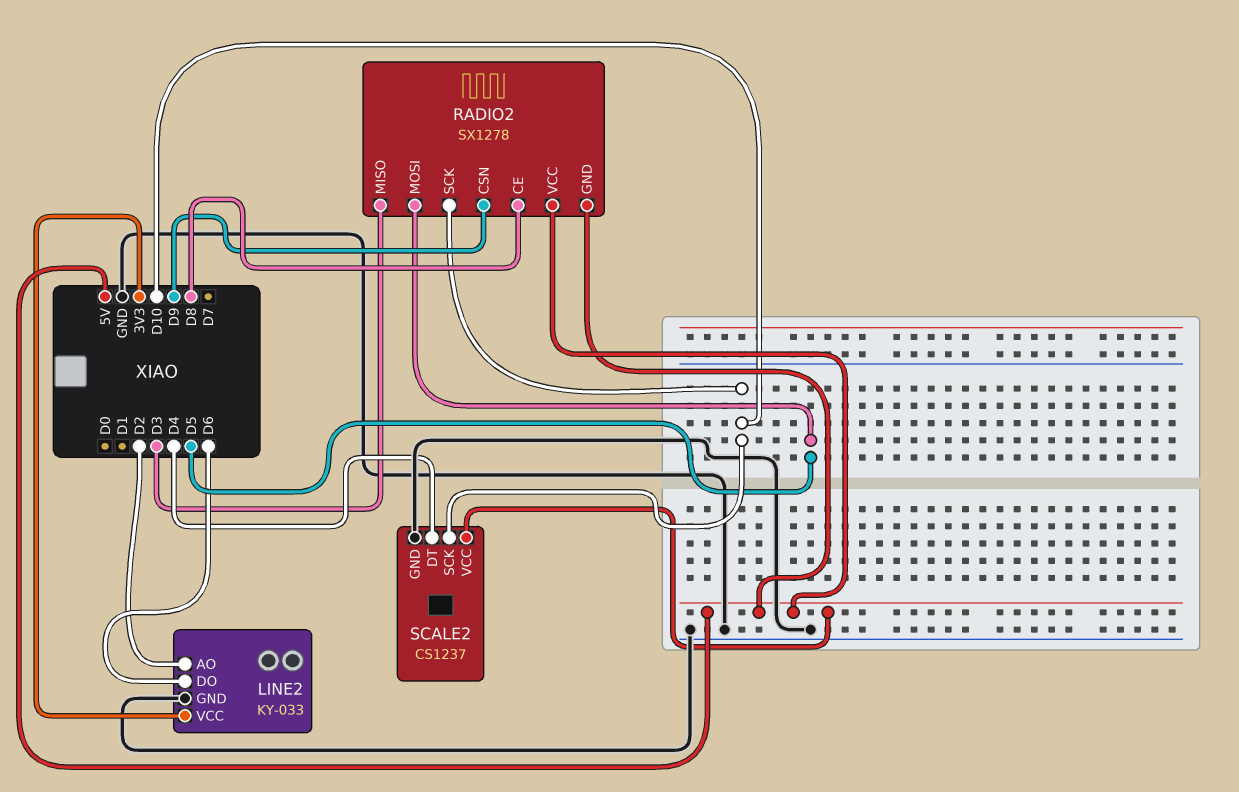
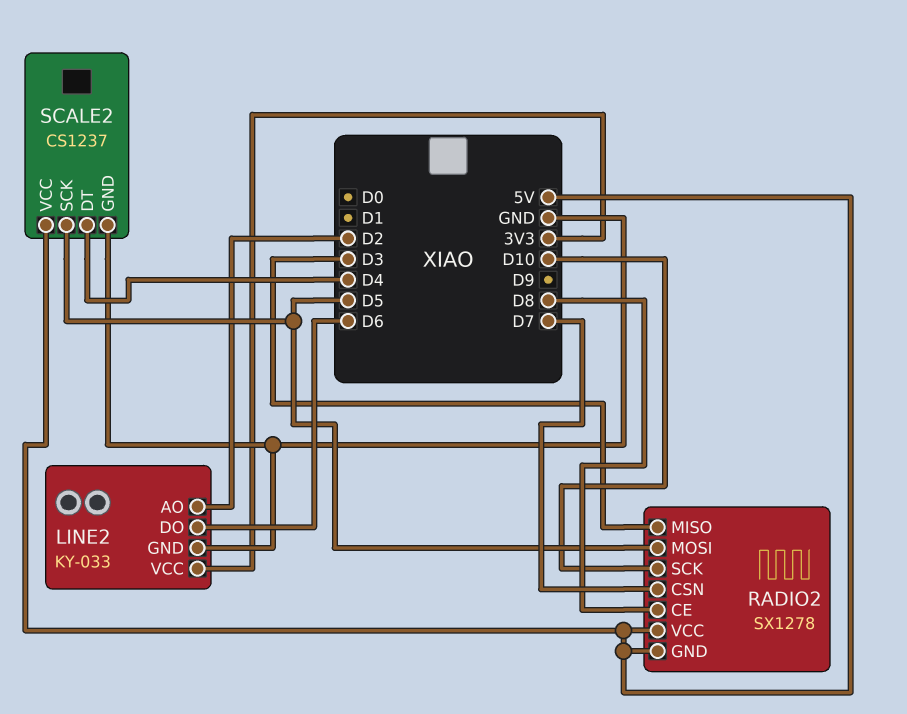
RADIO2 pin CSN: D9 -> D7
SCALE2 pin SCK: D10 -> D5

